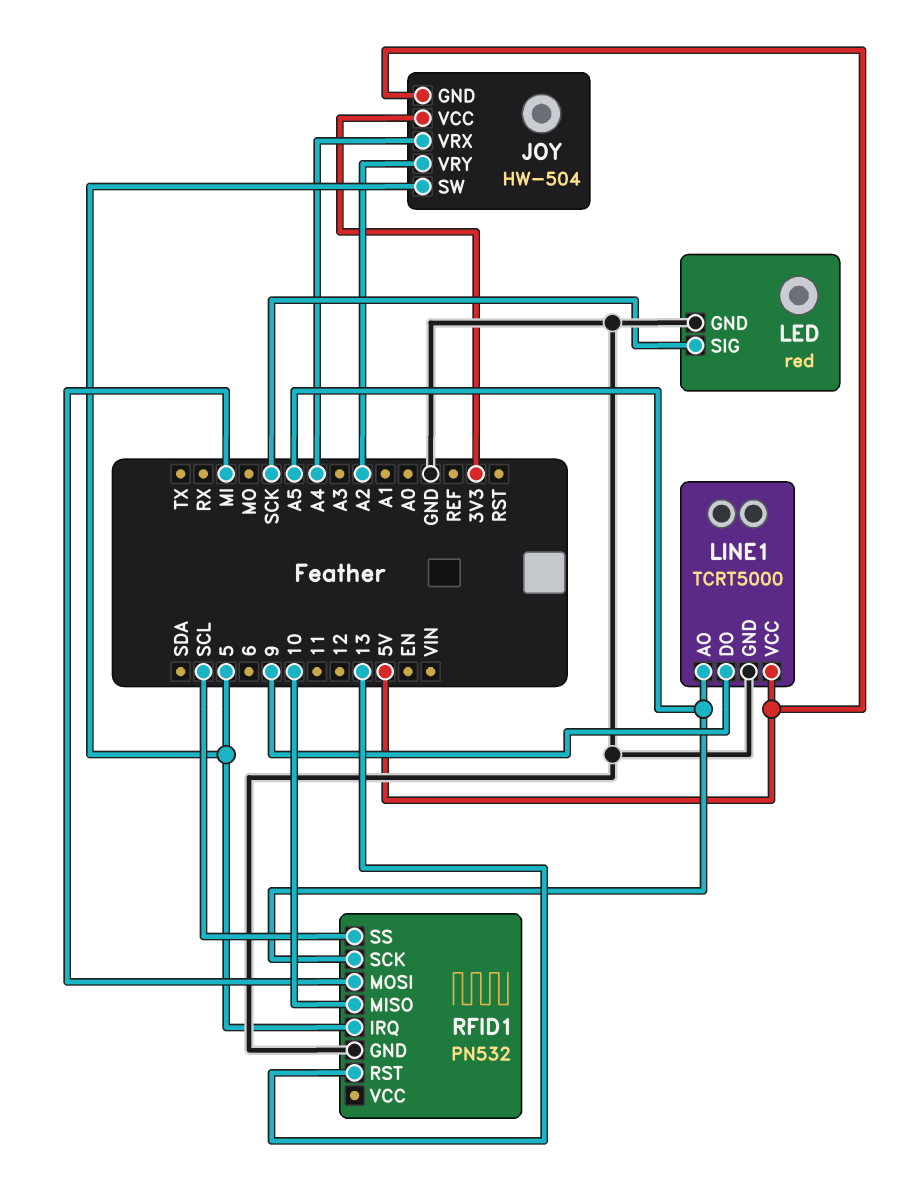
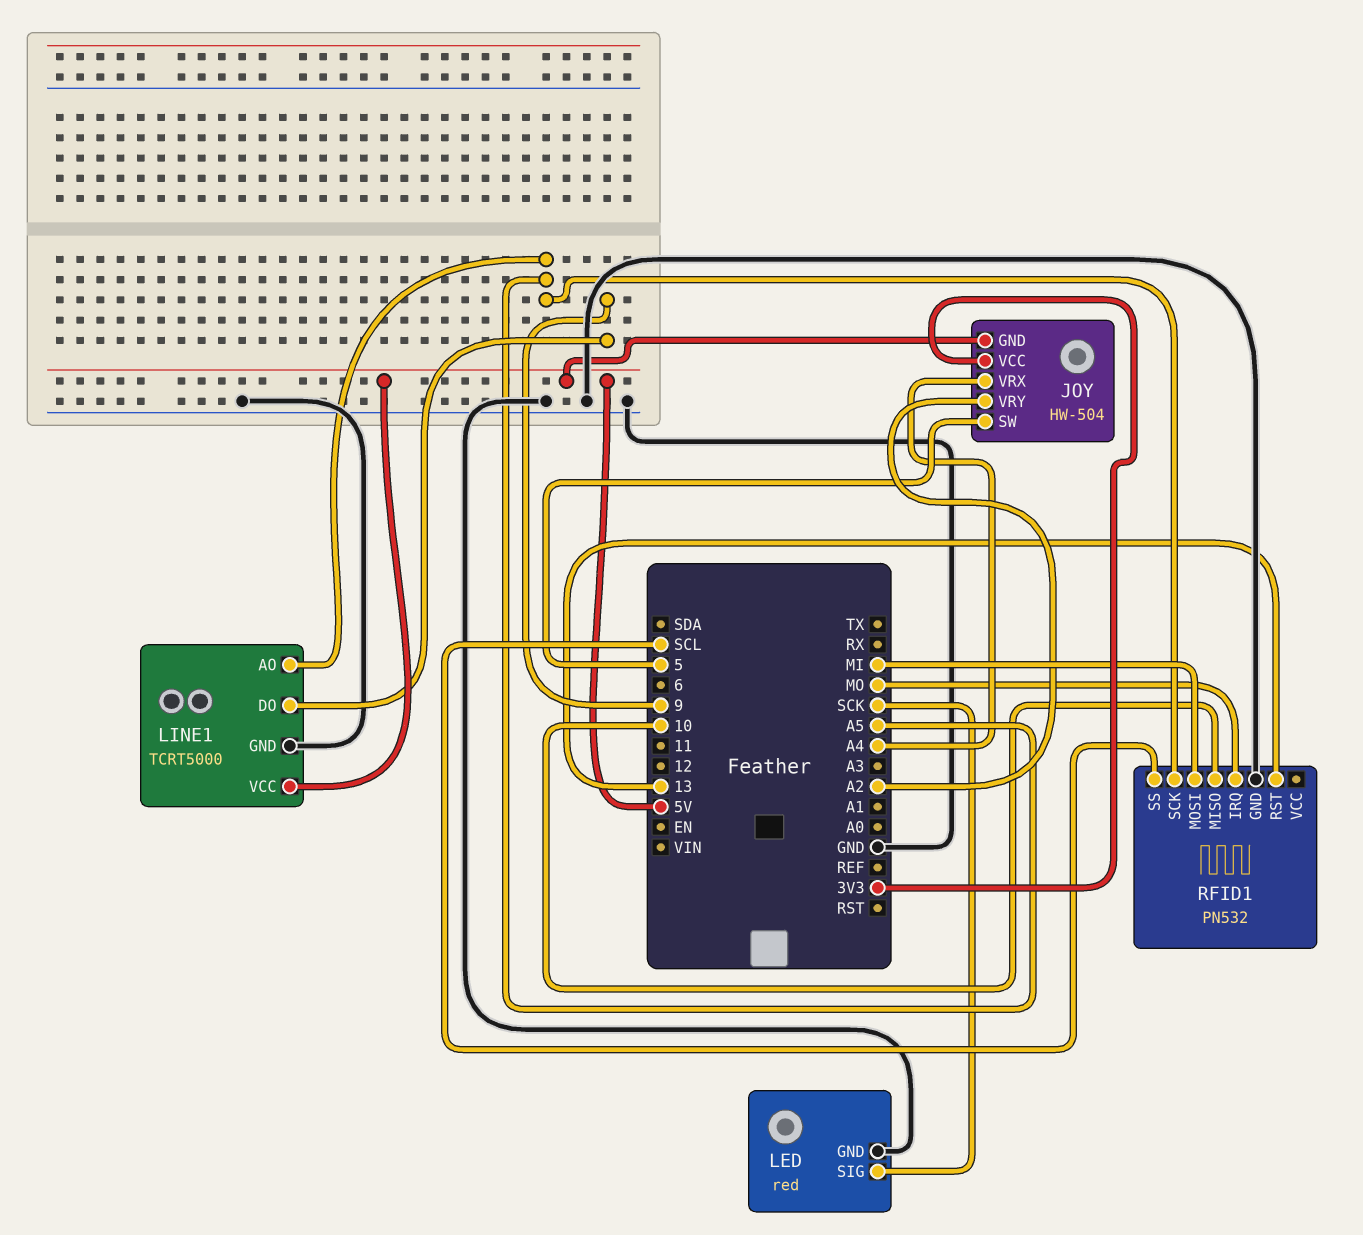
RFID1 pin IRQ: 5 -> MO

